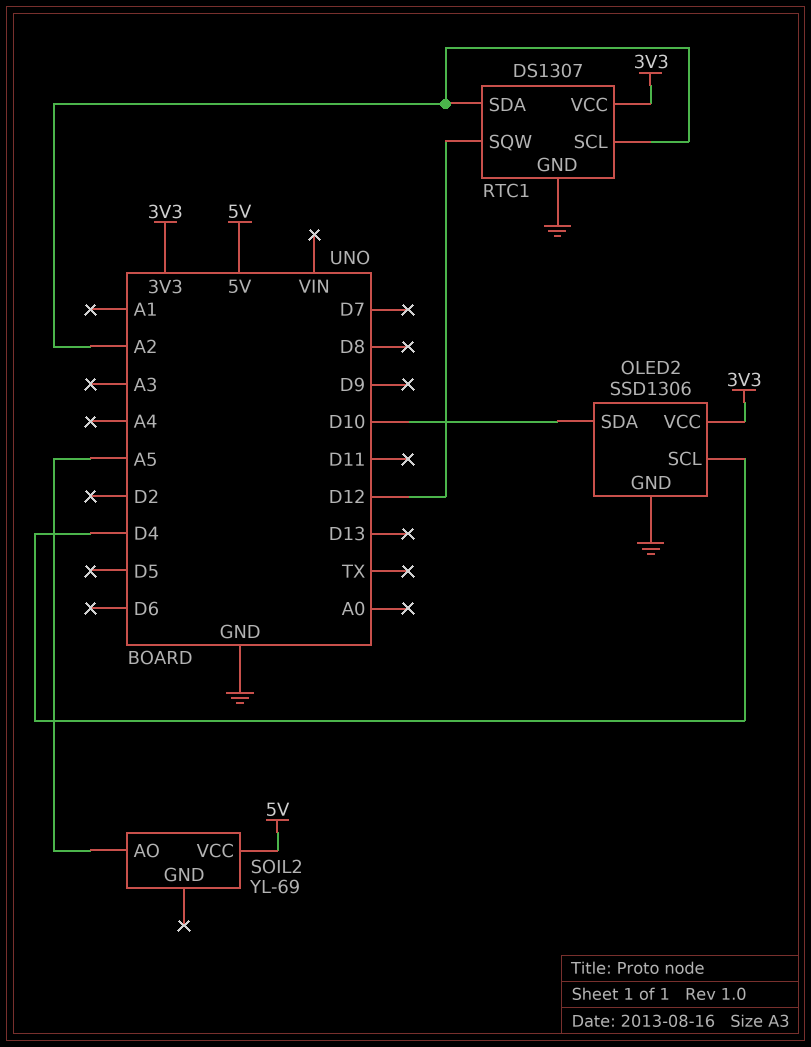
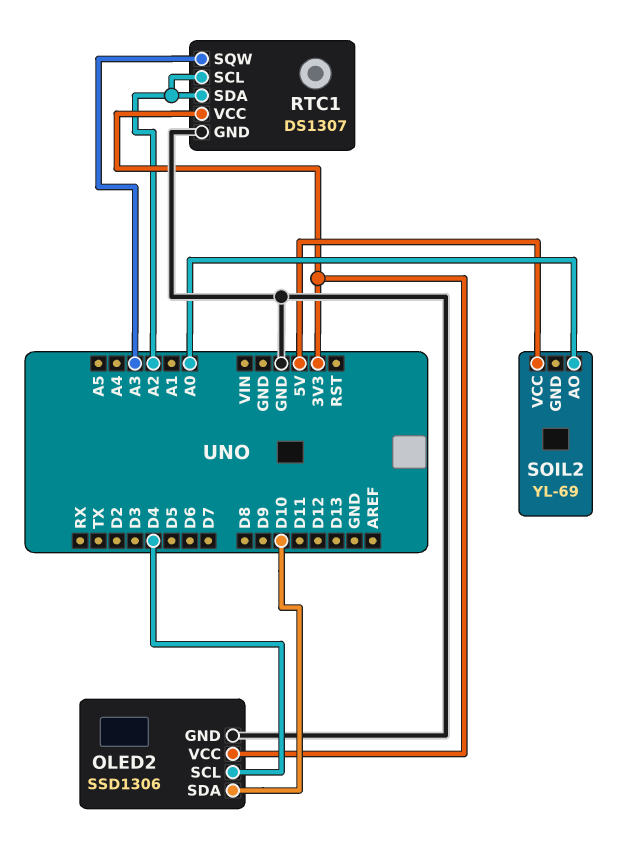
RTC1 pin SQW: D12 -> A3
SOIL2 pin AO: A5 -> A0

